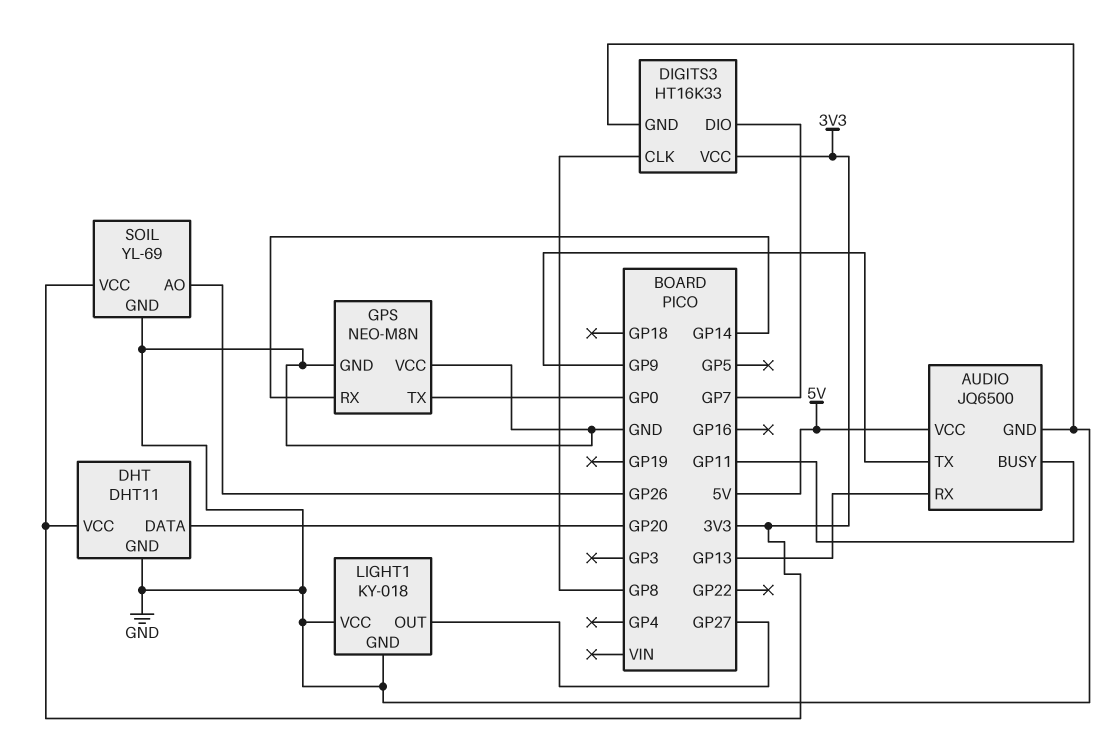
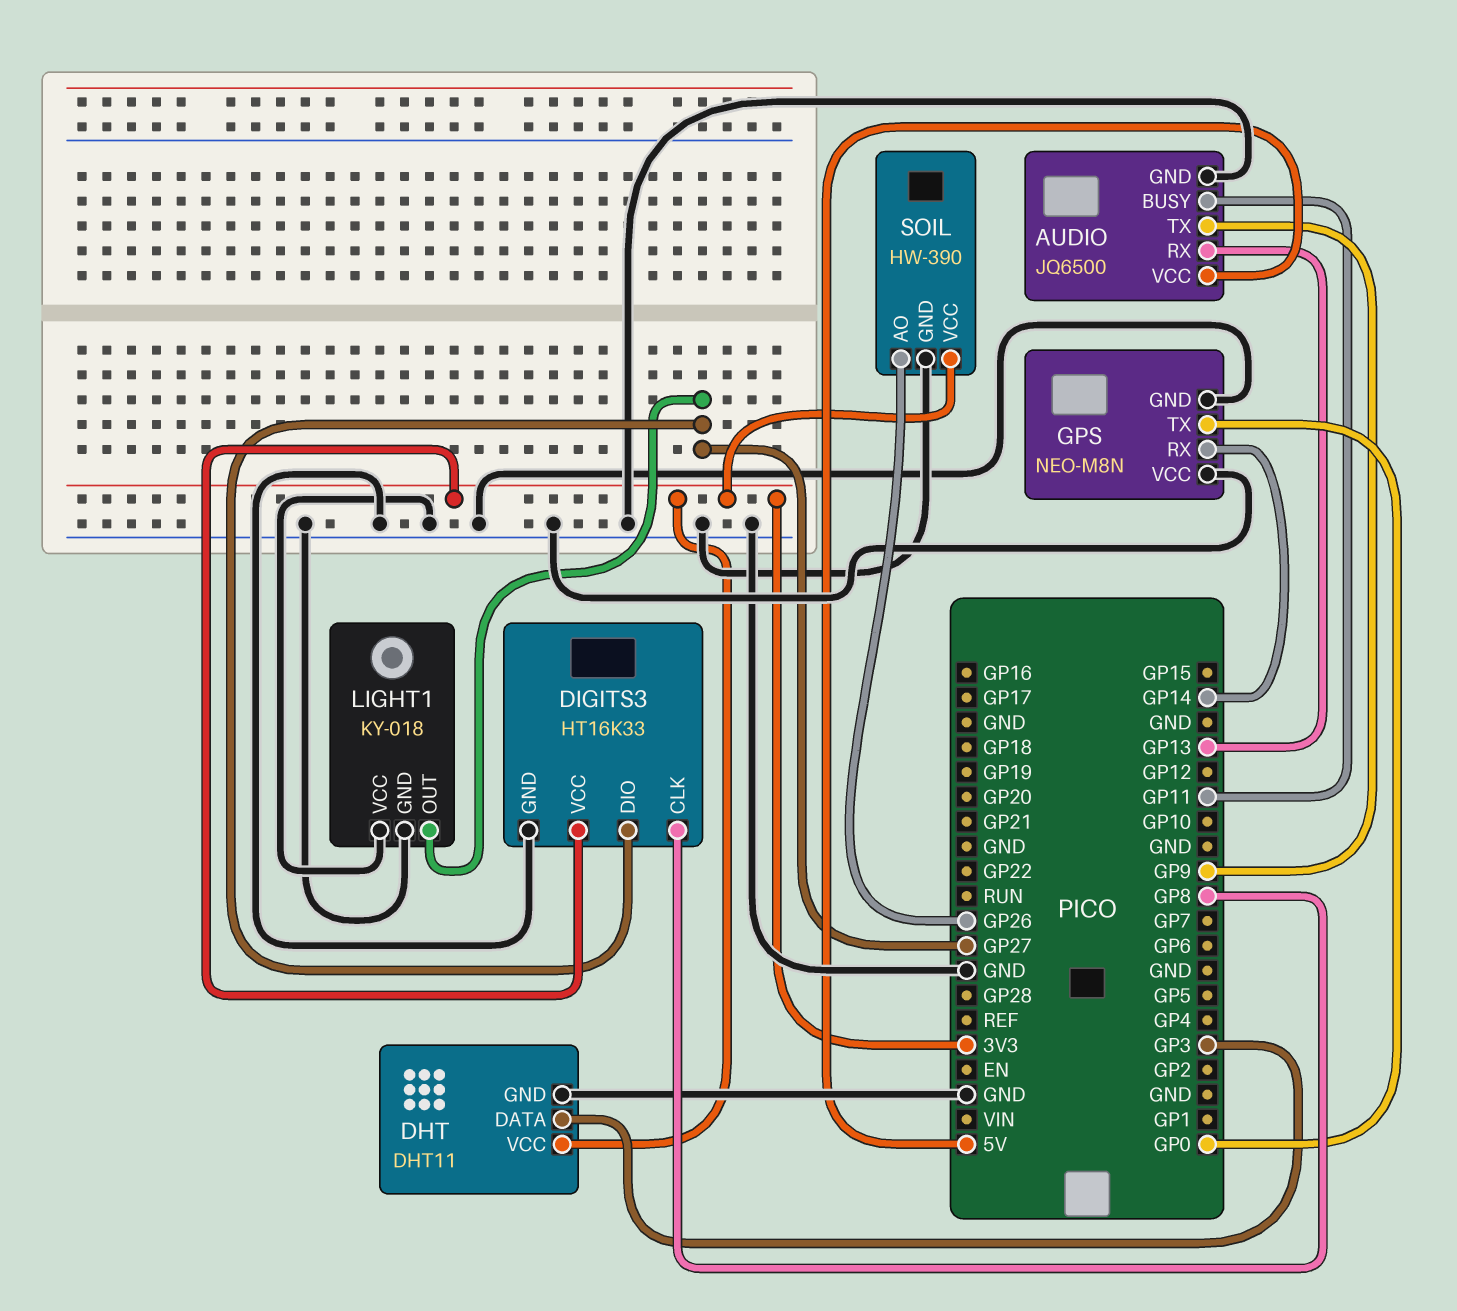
DHT pin DATA: GP20 -> GP3
DIGITS3 pin DIO: GP7 -> GP27
SOIL: YL-69 -> HW-390

